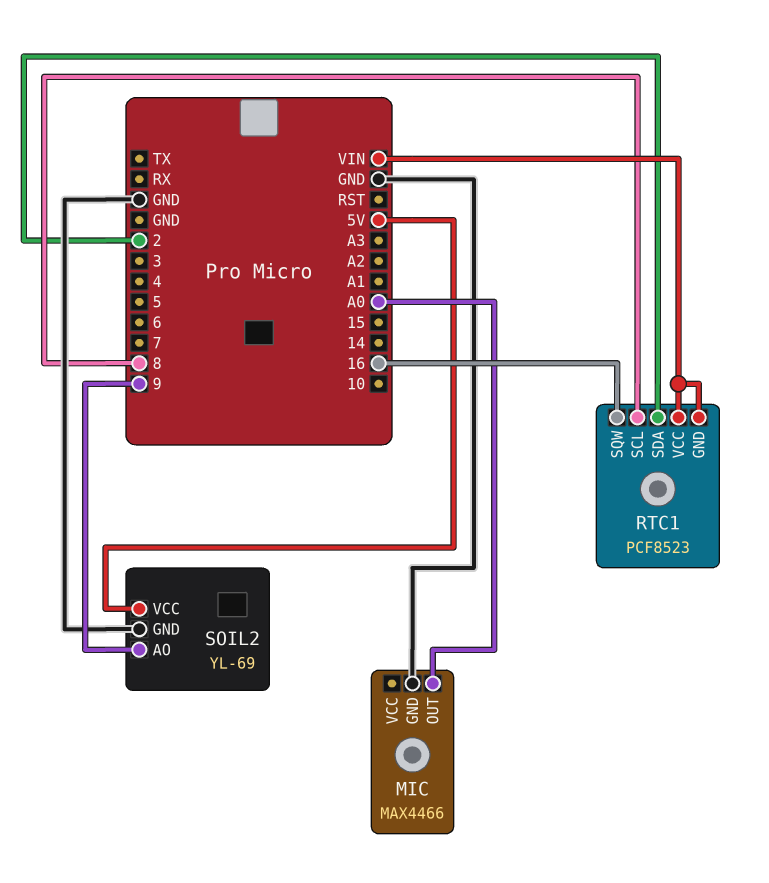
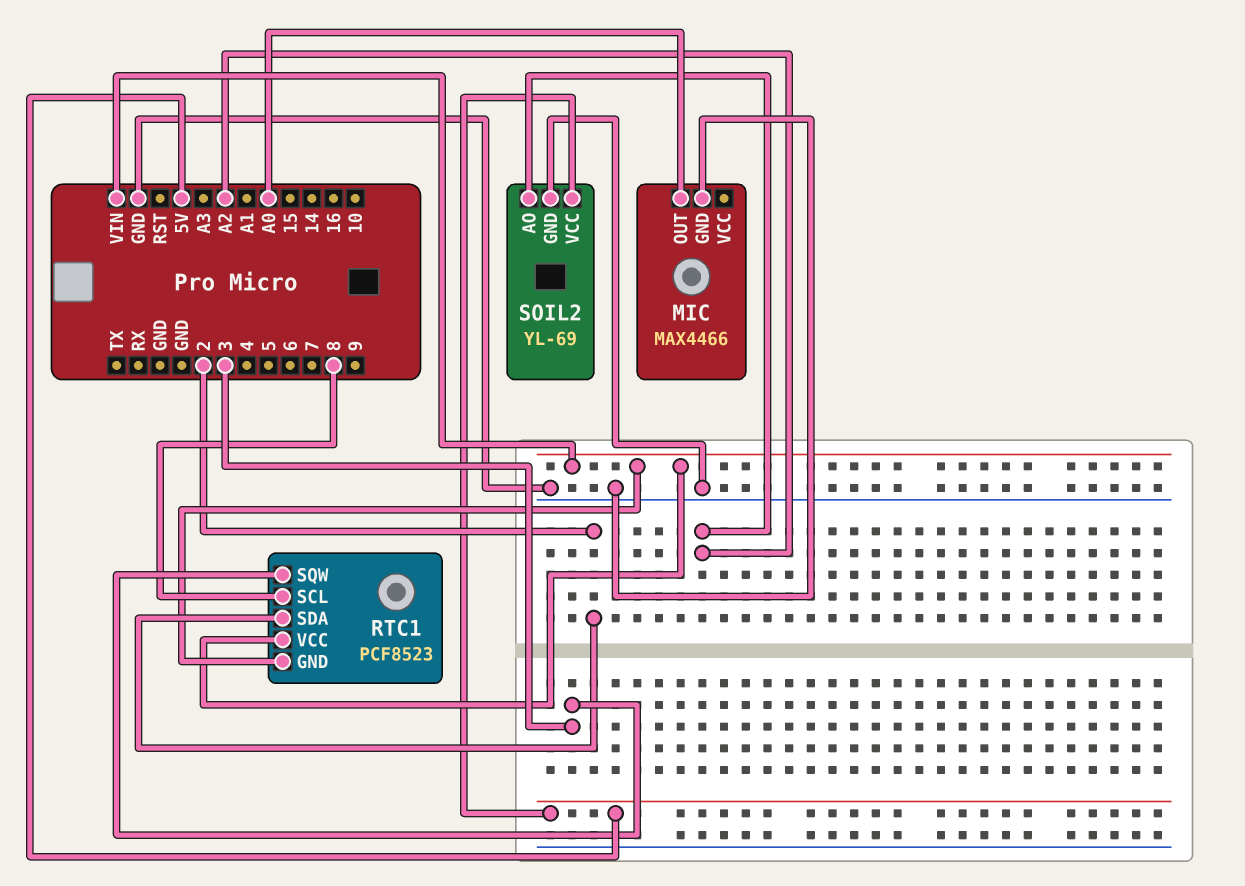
RTC1 pin SQW: 16 -> 3
SOIL2 pin AO: 9 -> A2

